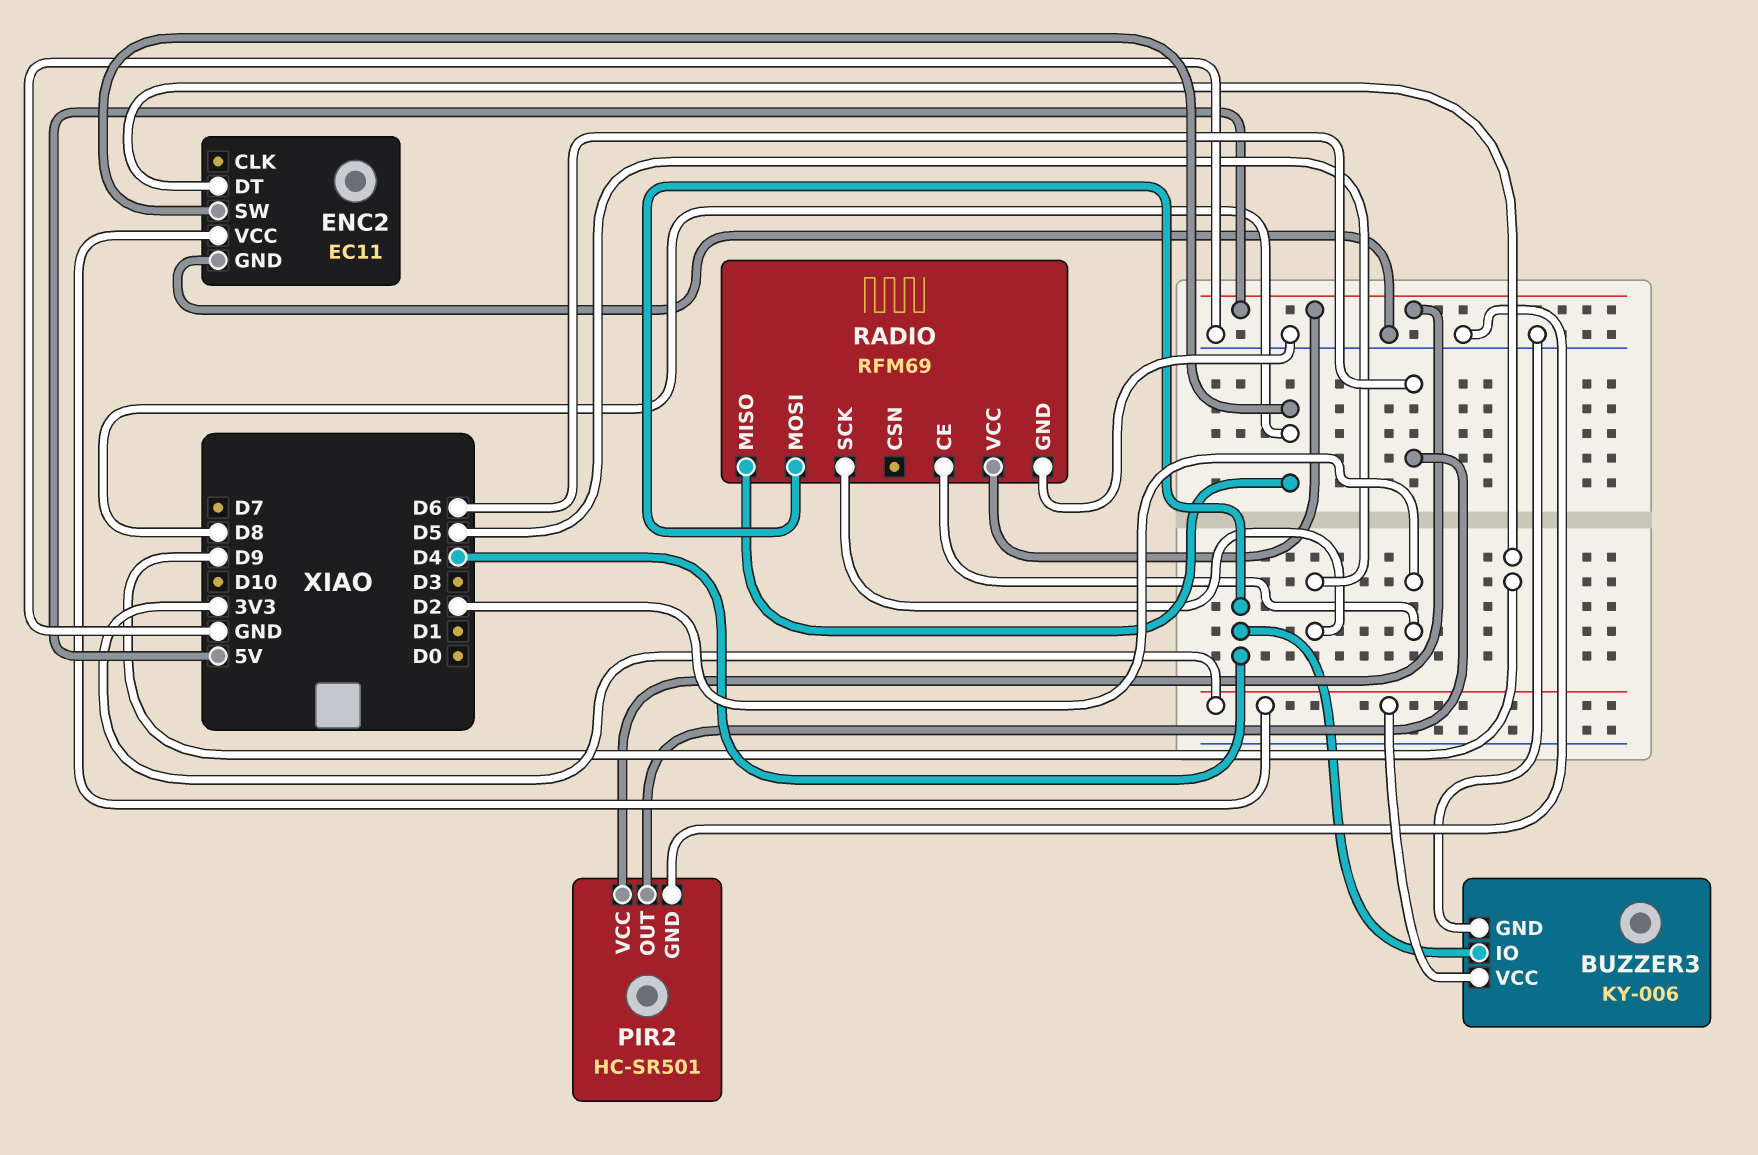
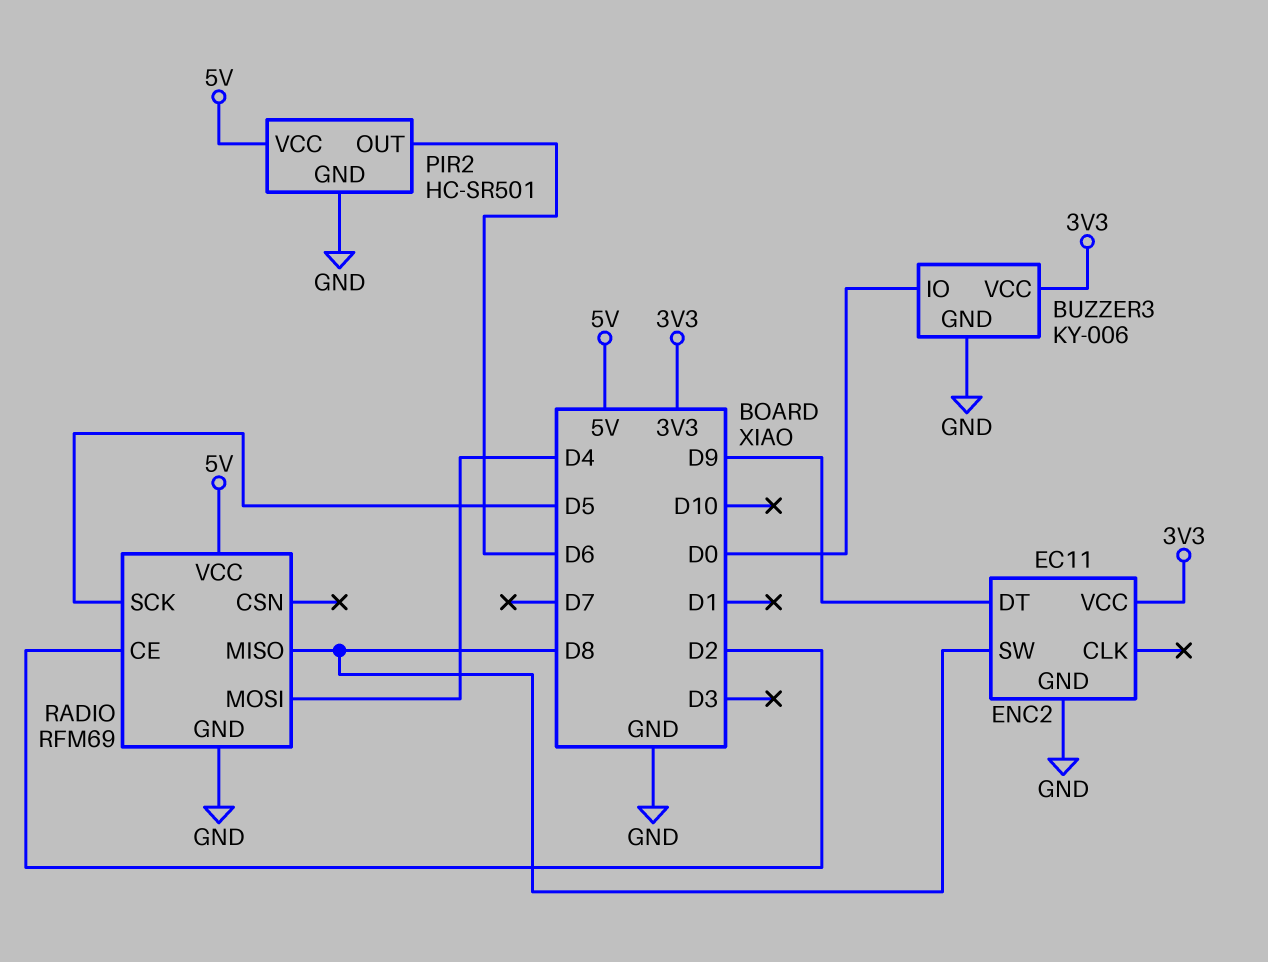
BUZZER3 pin IO: D4 -> D0

